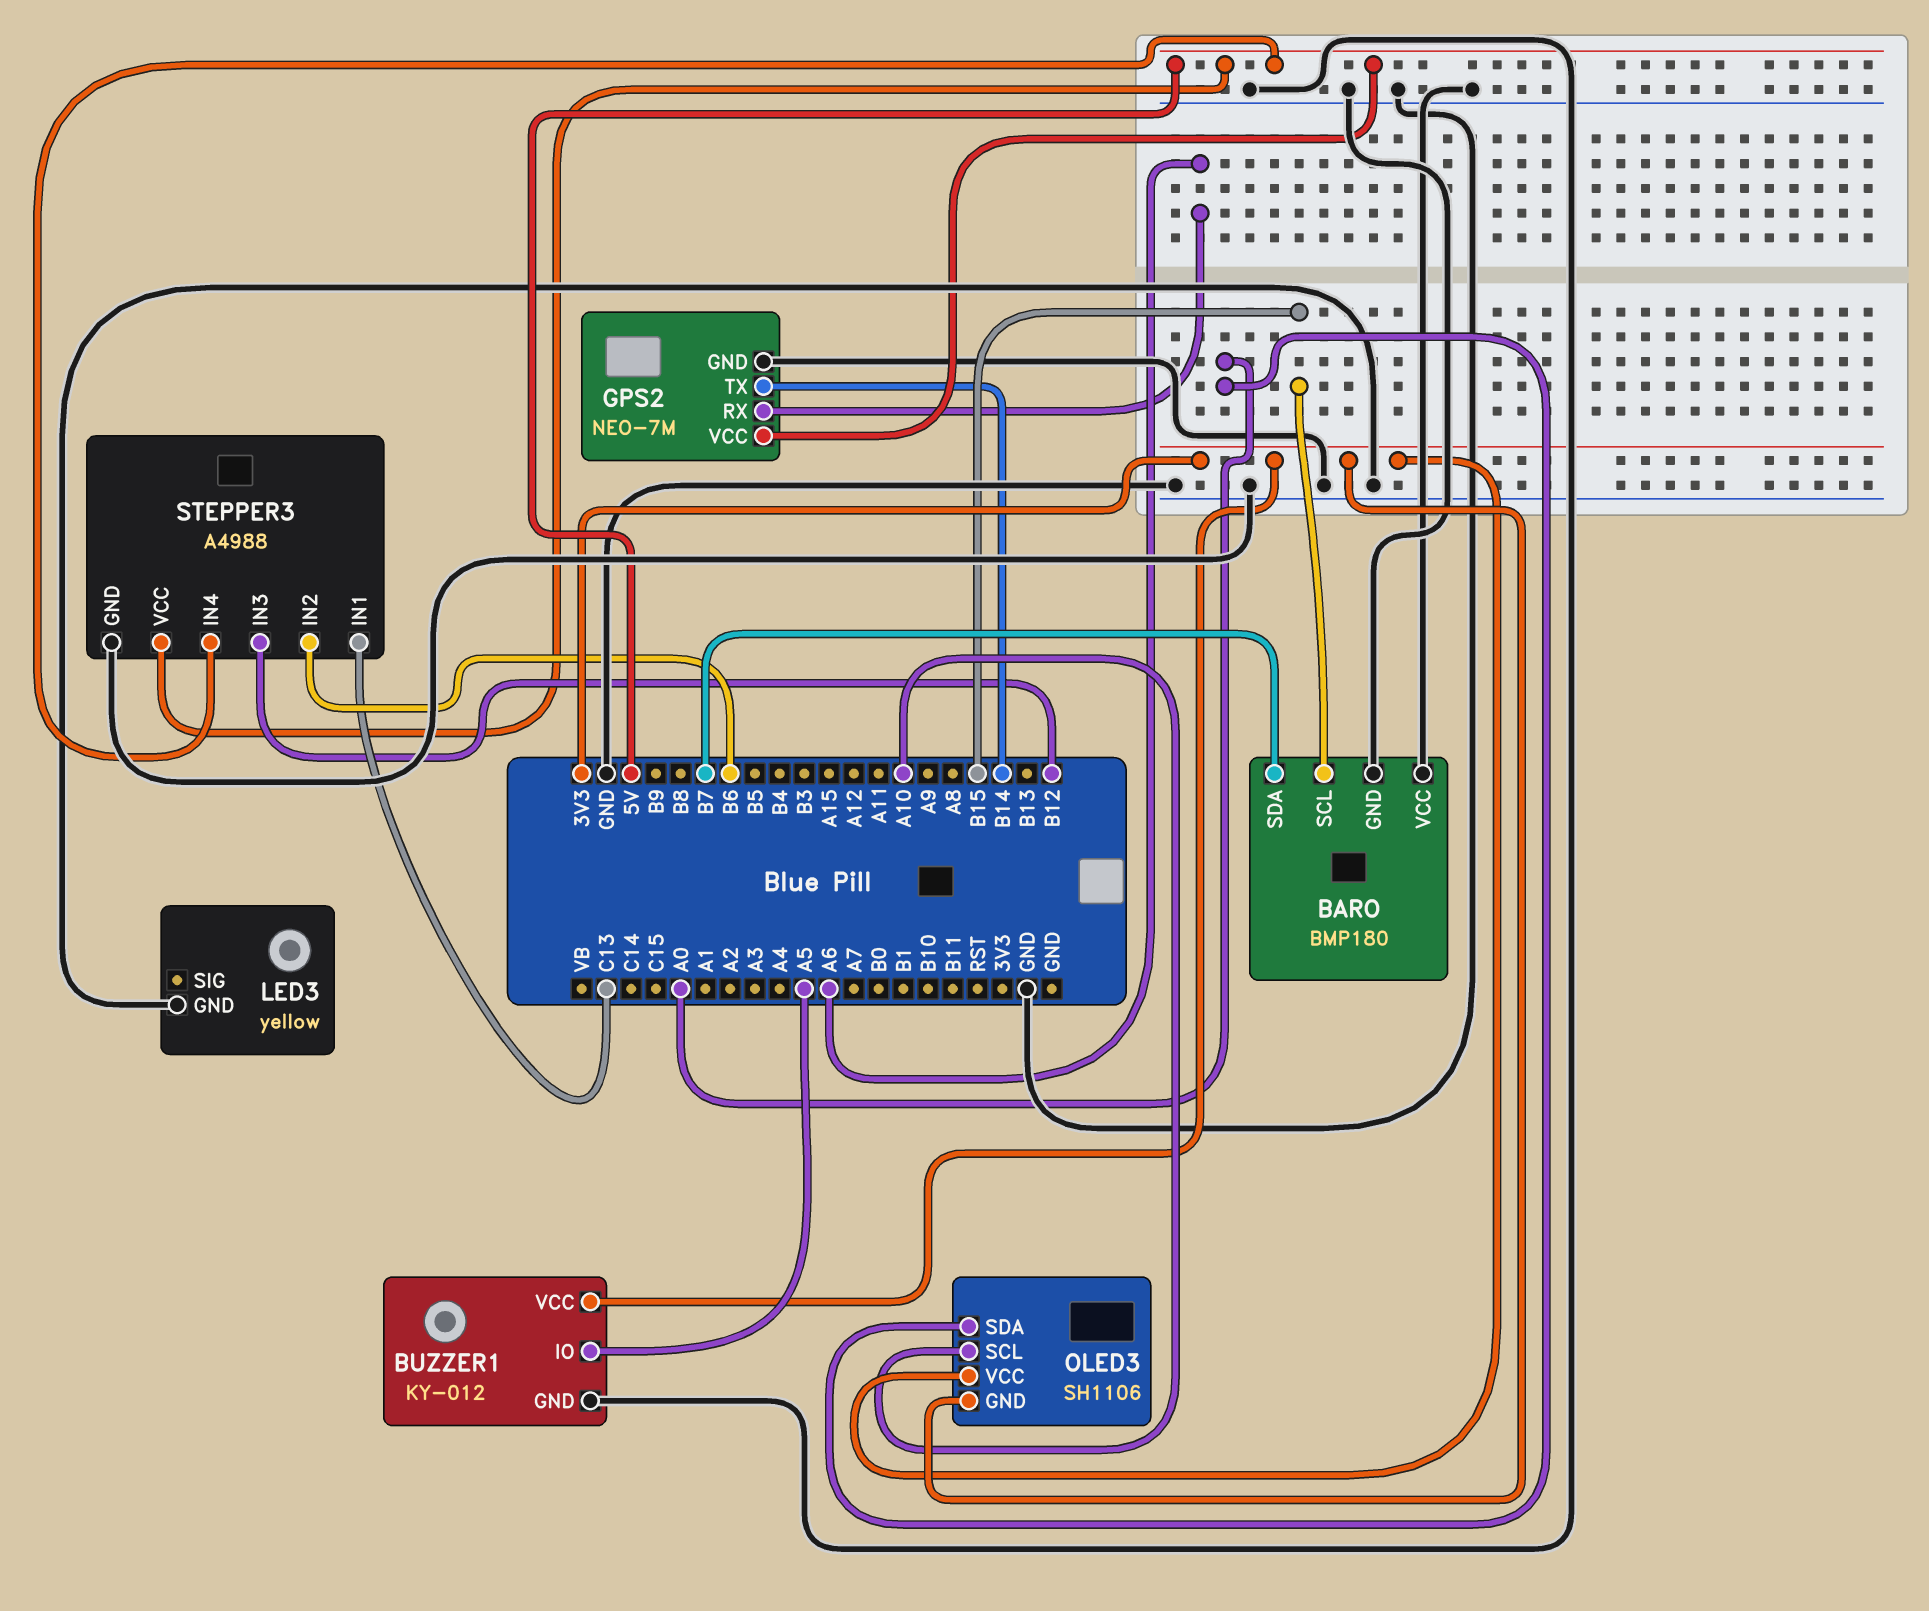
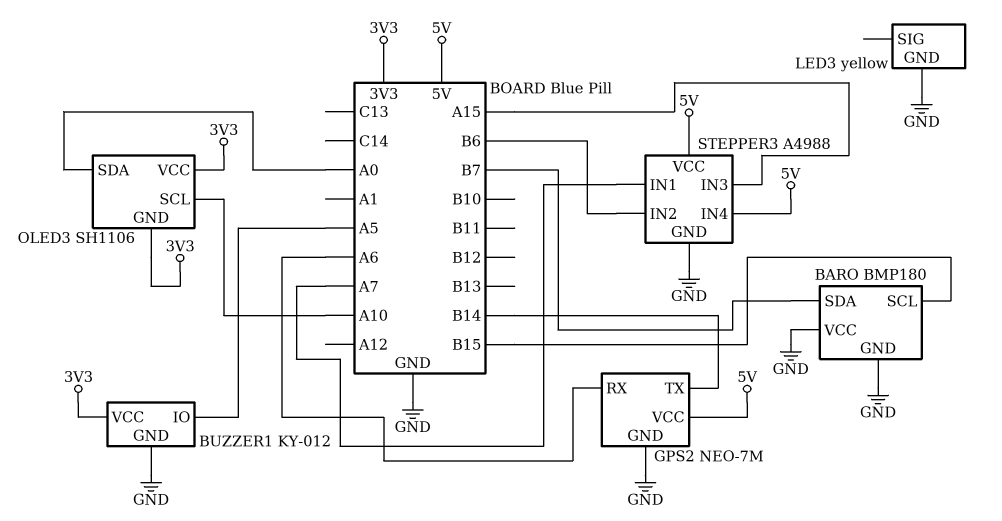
STEPPER3 pin IN1: C13 -> A7
STEPPER3 pin IN3: B12 -> A15

